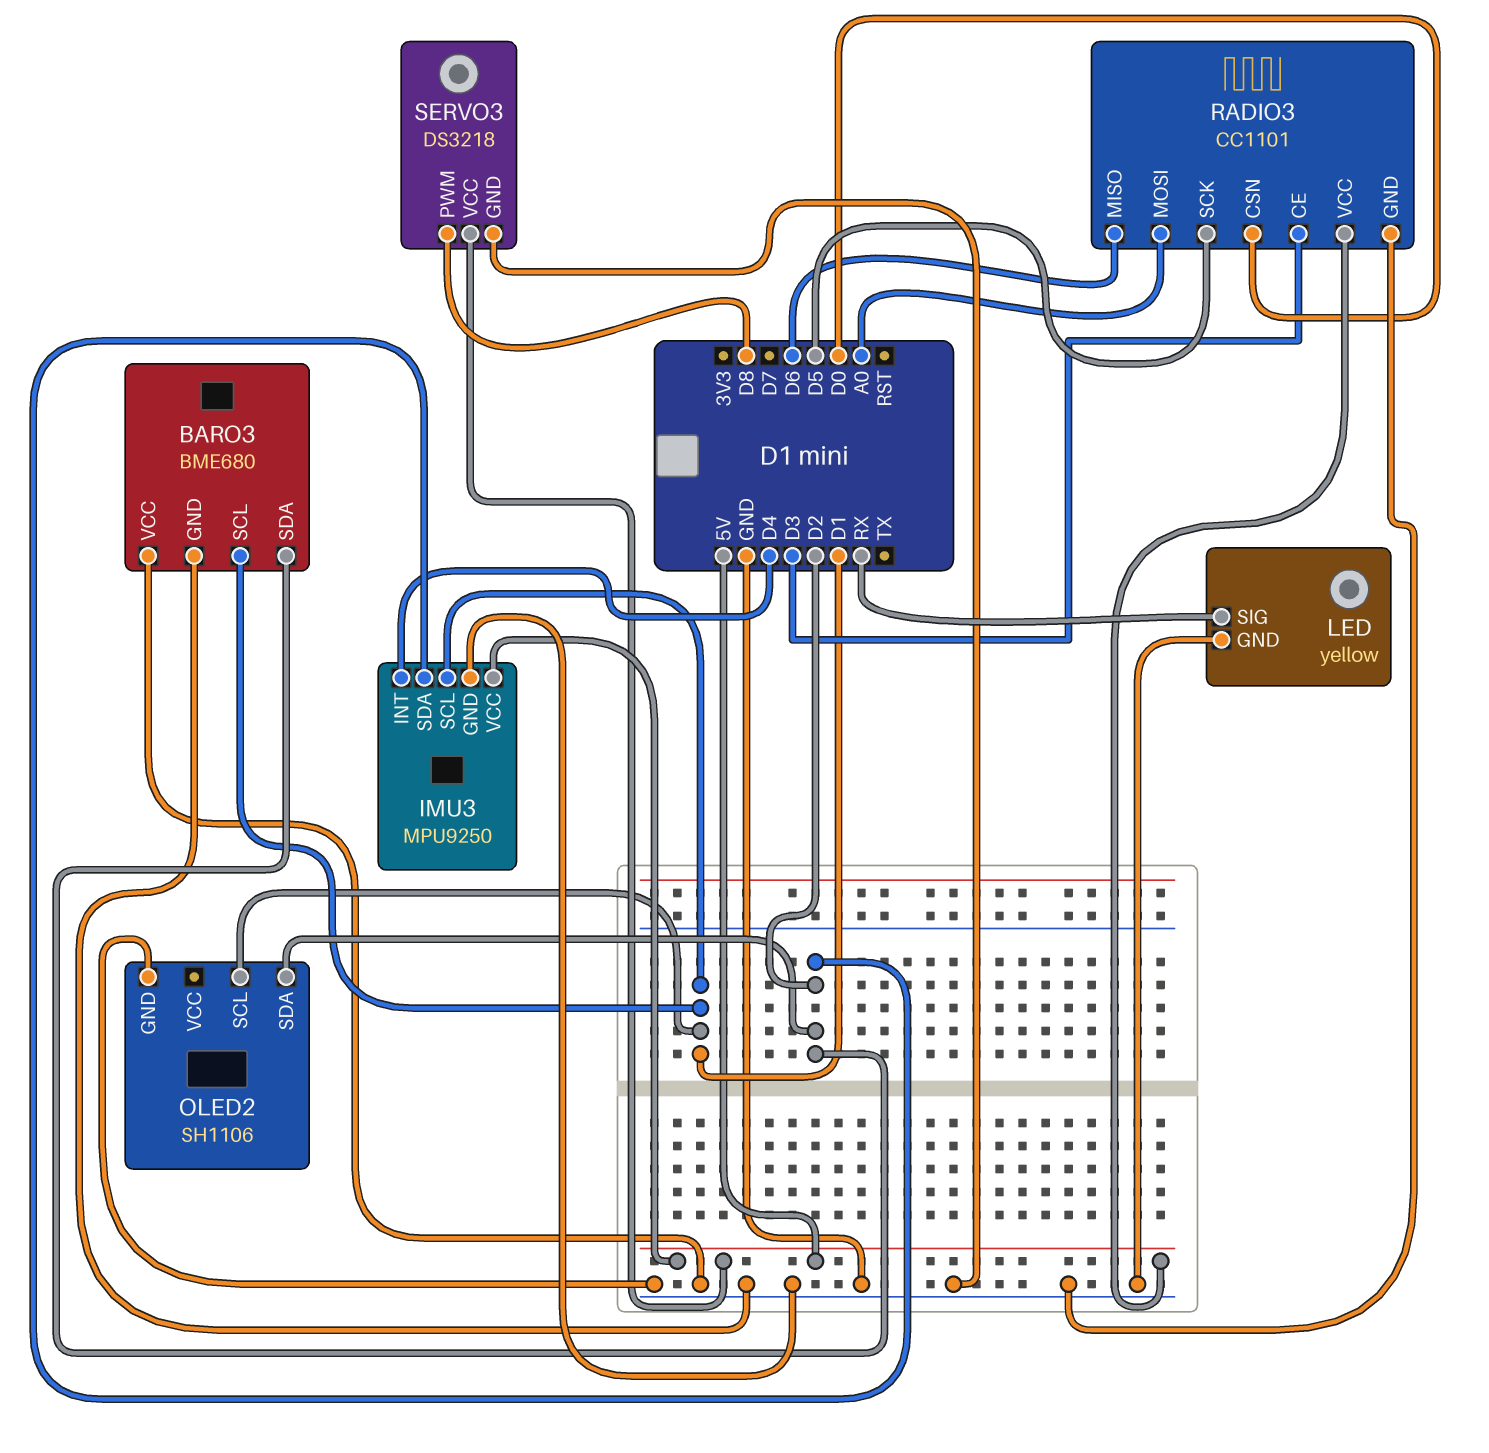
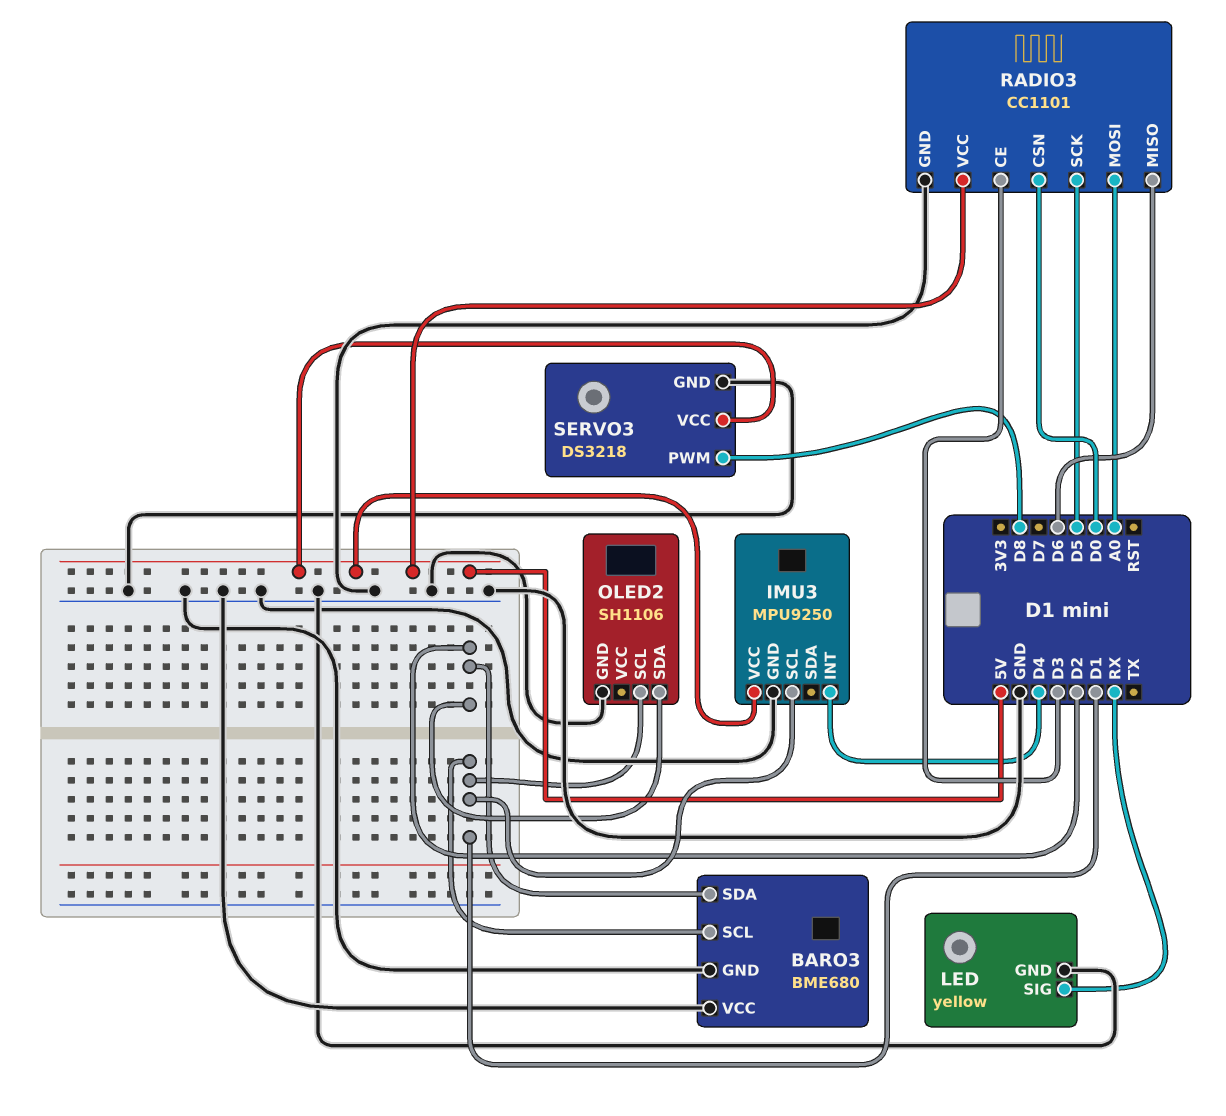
IMU3 pin SDA: D2 -> none

